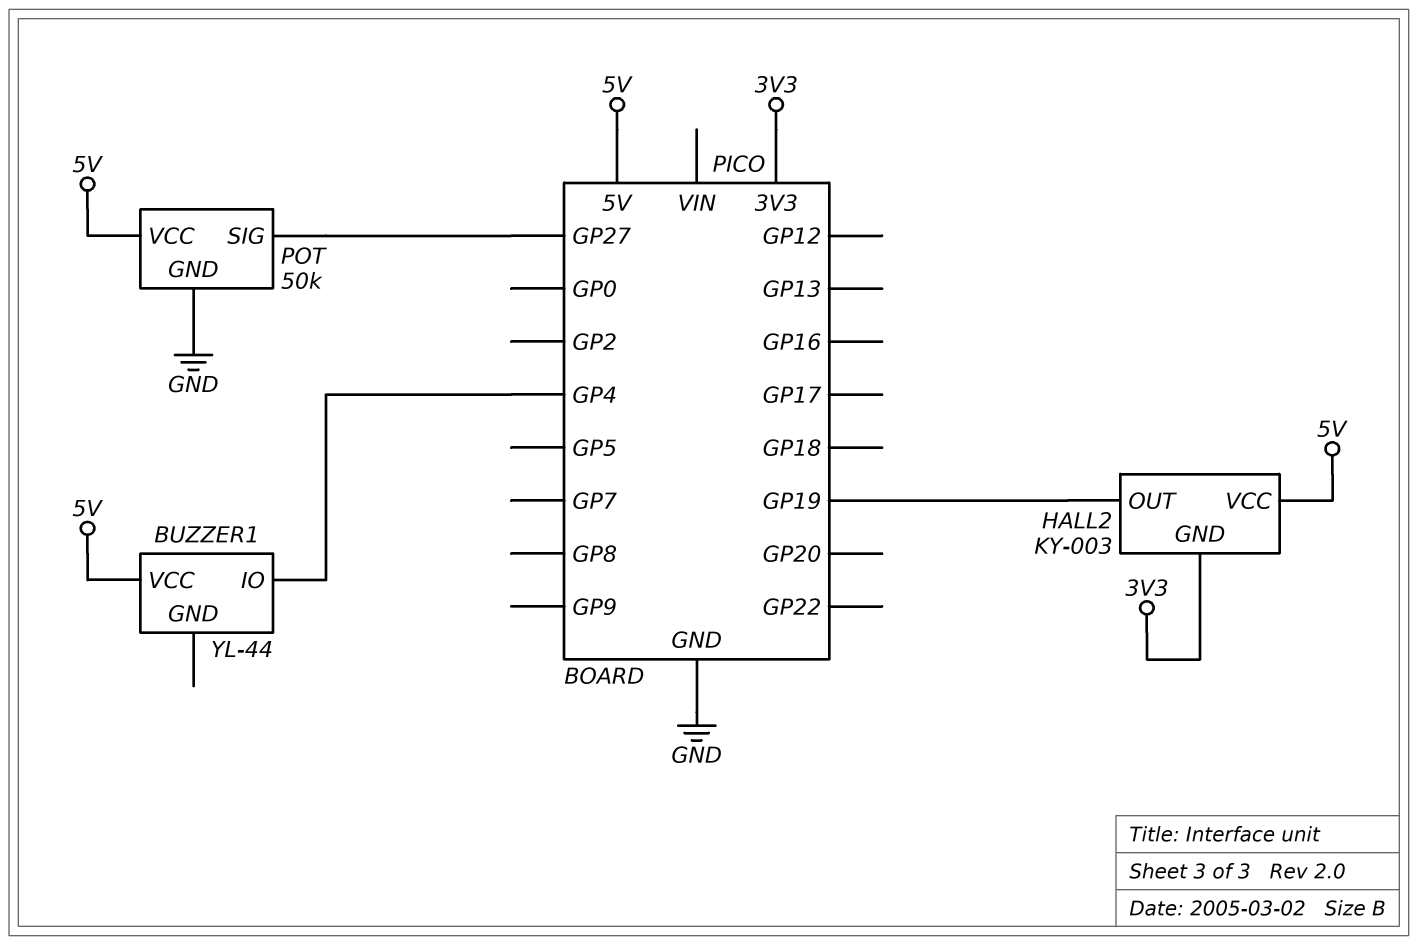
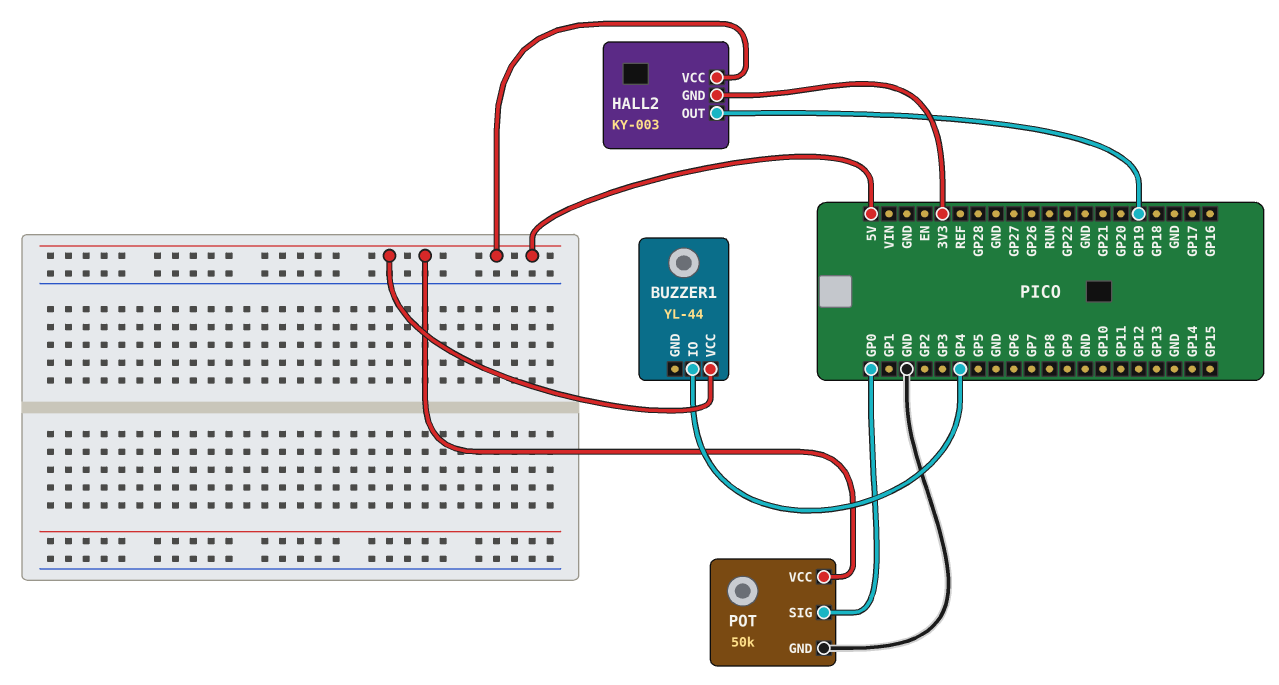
POT pin SIG: GP27 -> GP0

